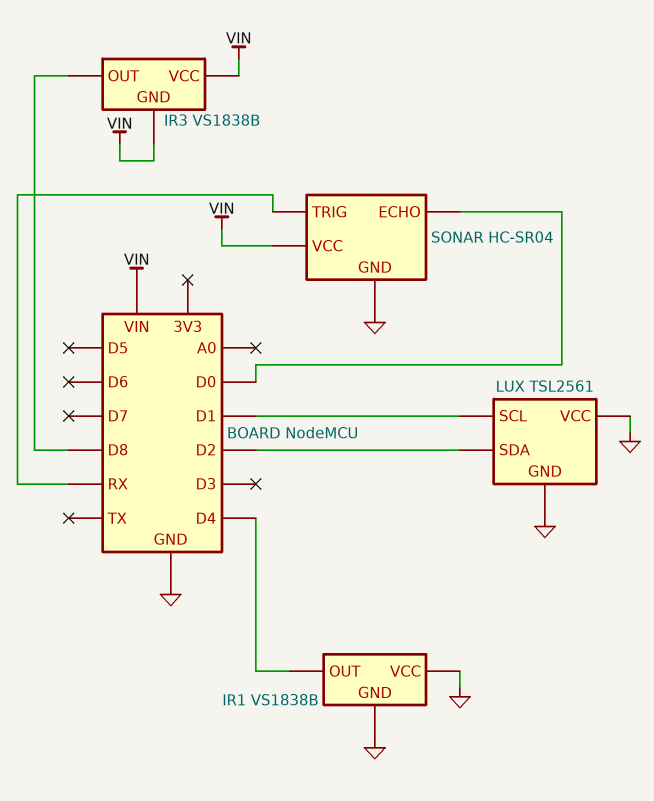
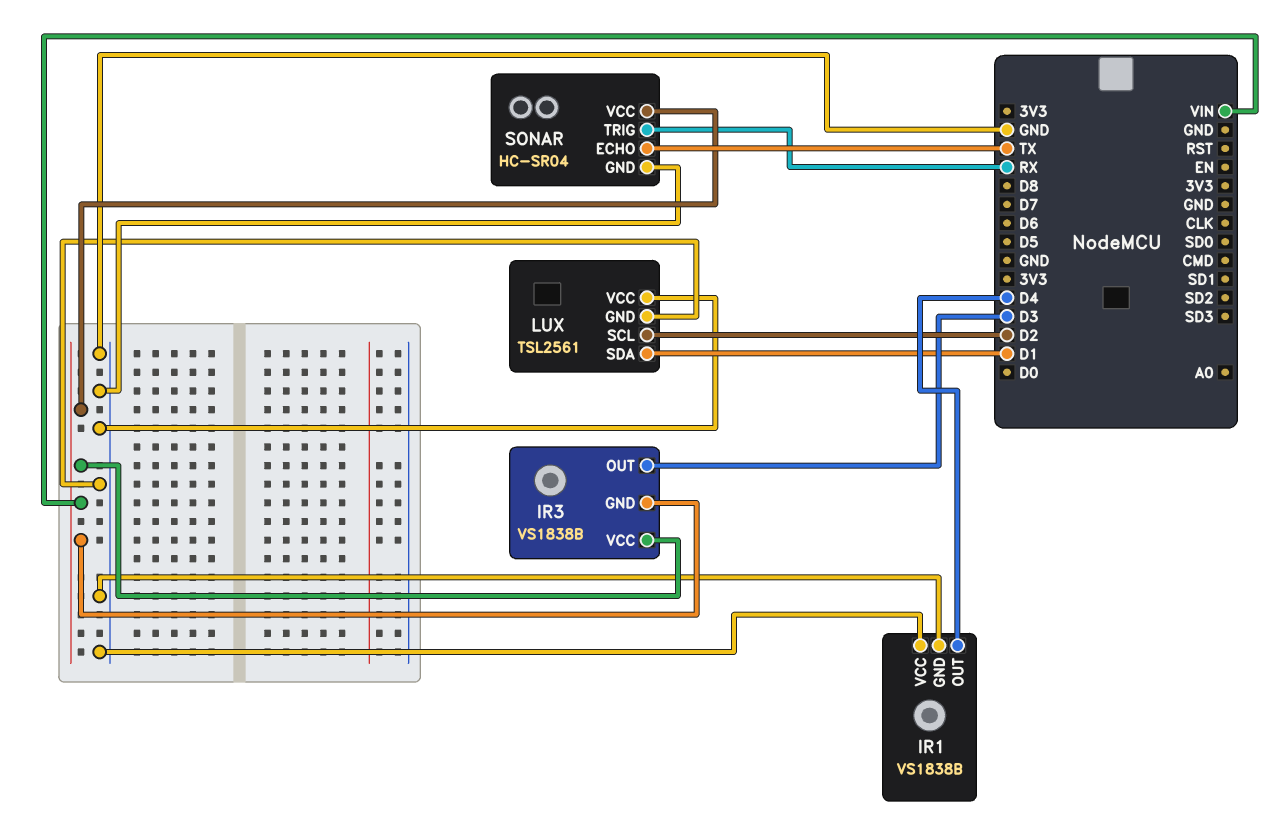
IR3 pin OUT: D8 -> D3
LUX pin SCL: D1 -> D2
LUX pin SDA: D2 -> D1
SONAR pin ECHO: D0 -> TX

